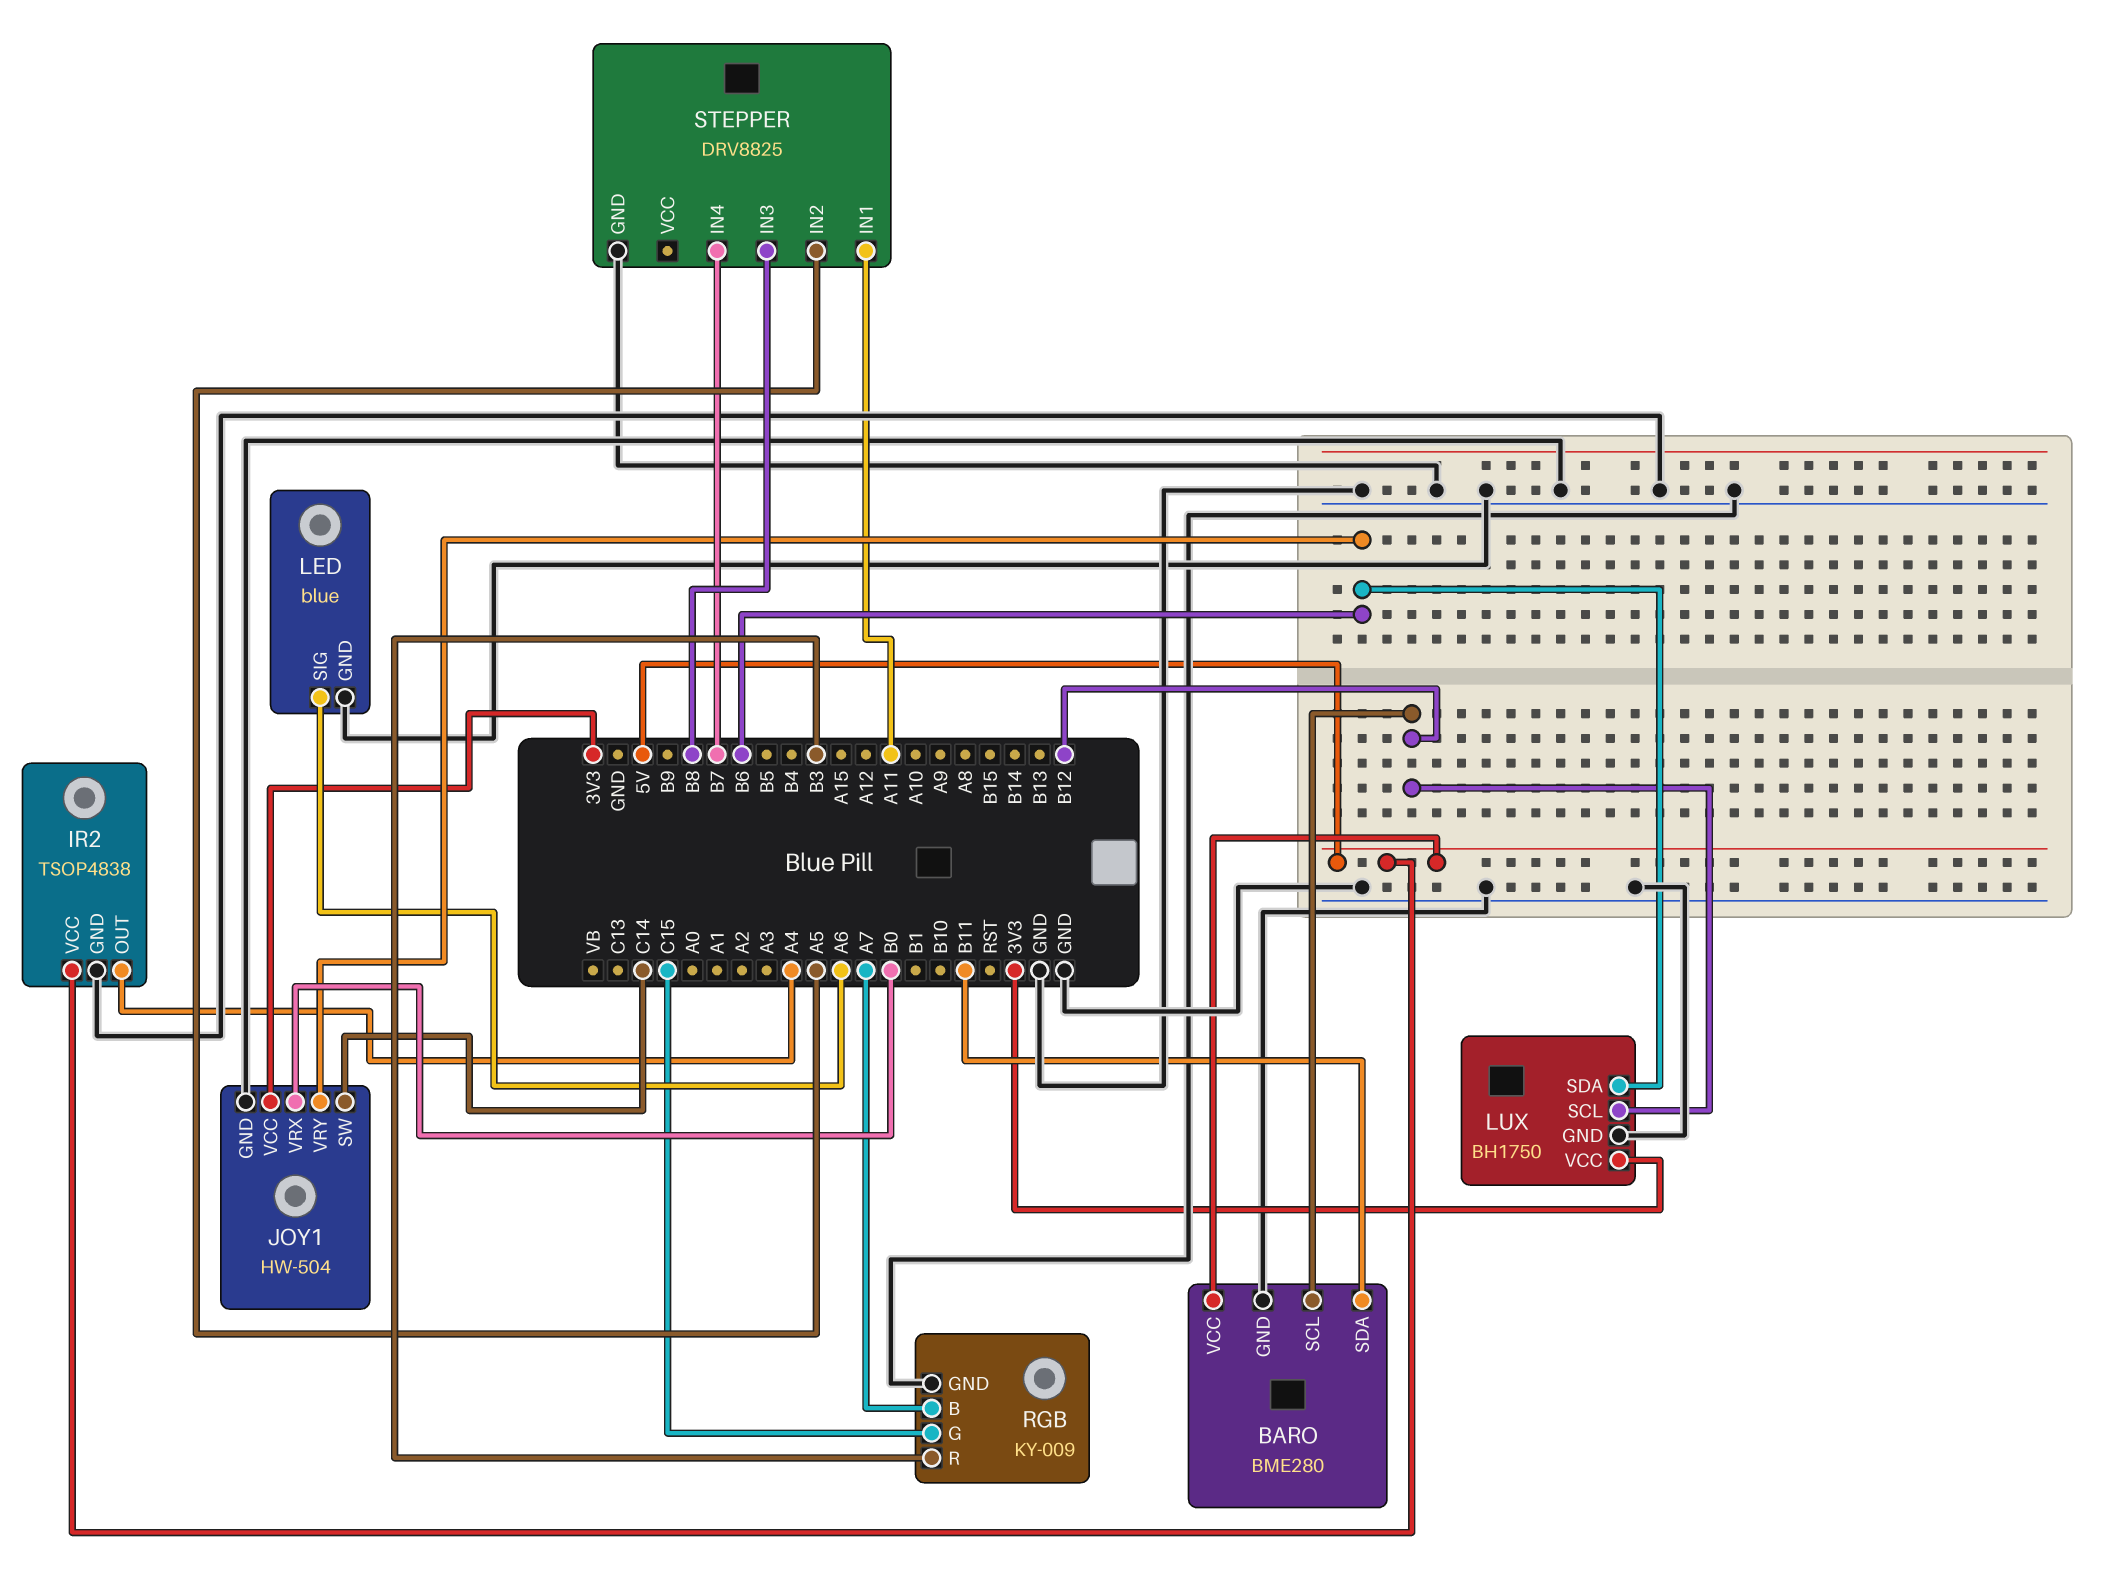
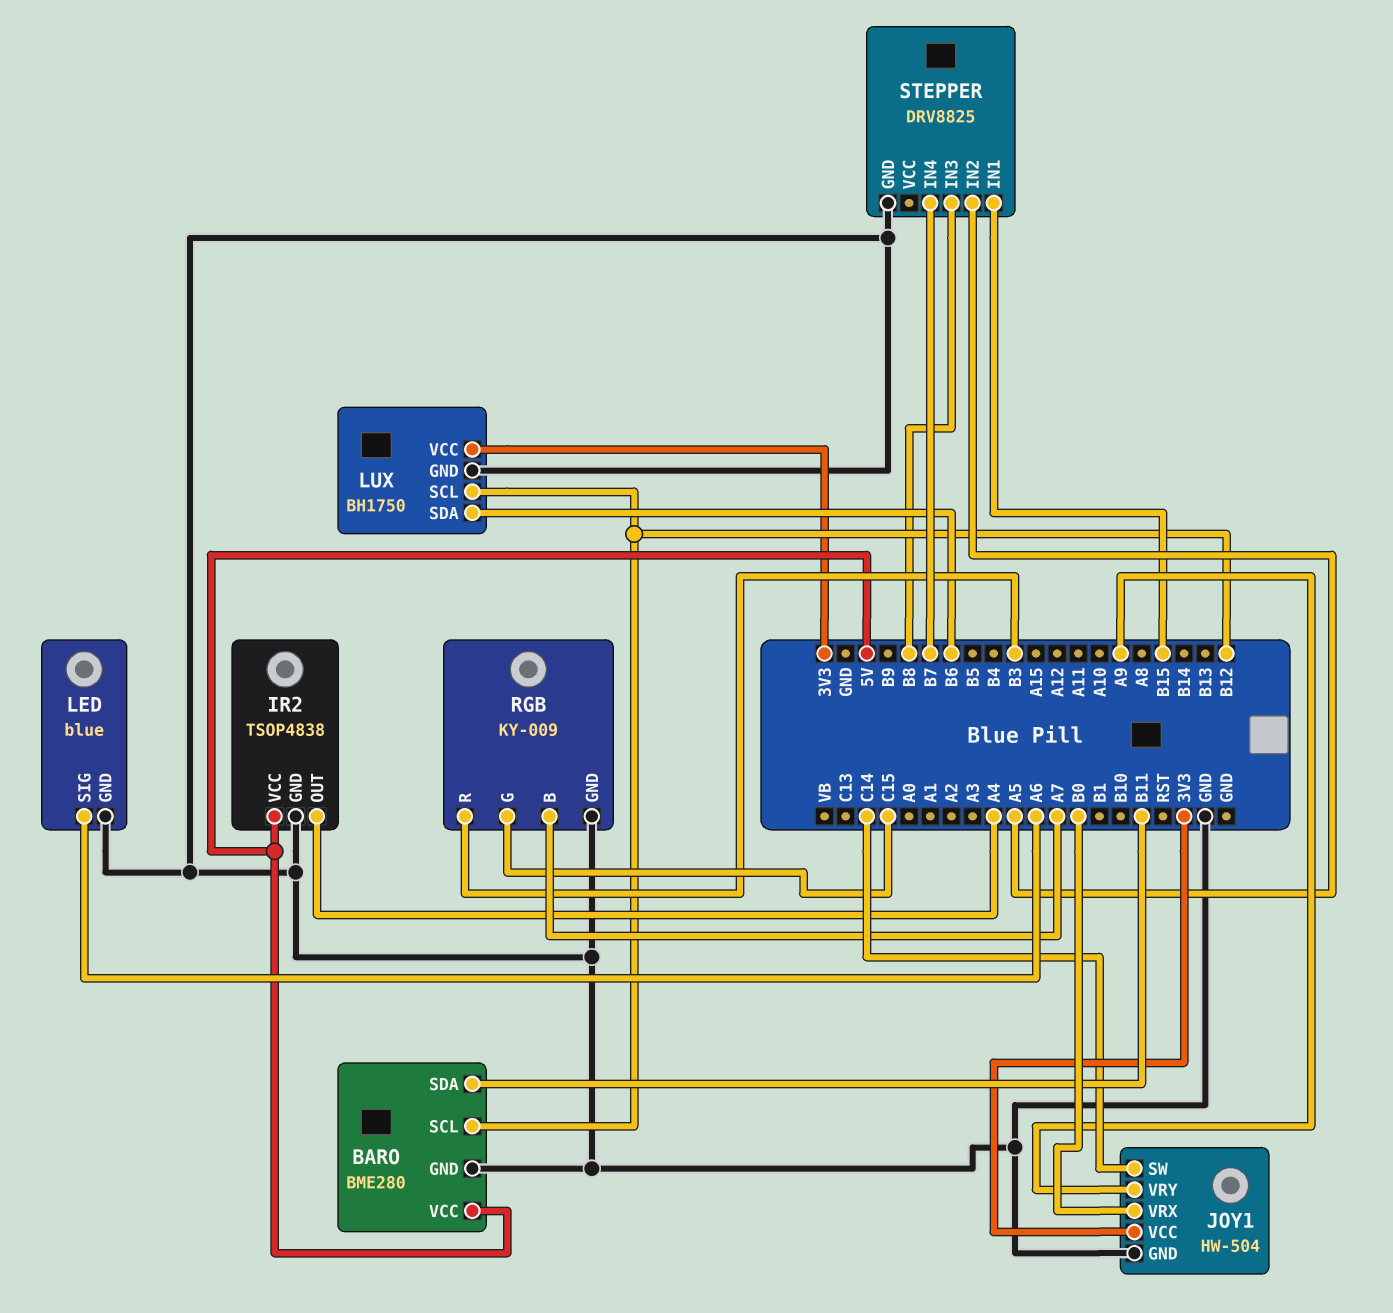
JOY1 pin VRY: B6 -> A9
STEPPER pin IN1: A11 -> B15

